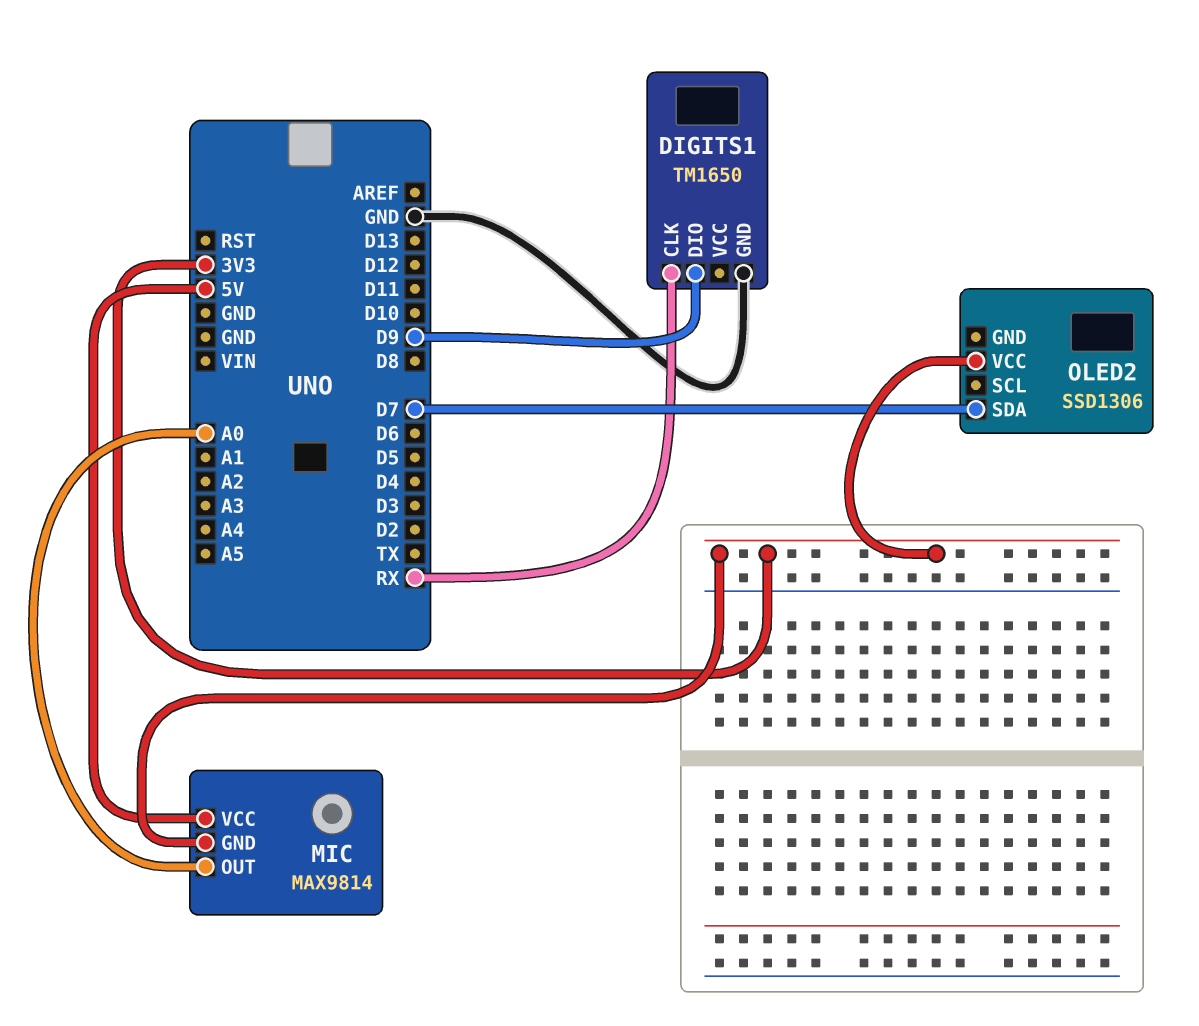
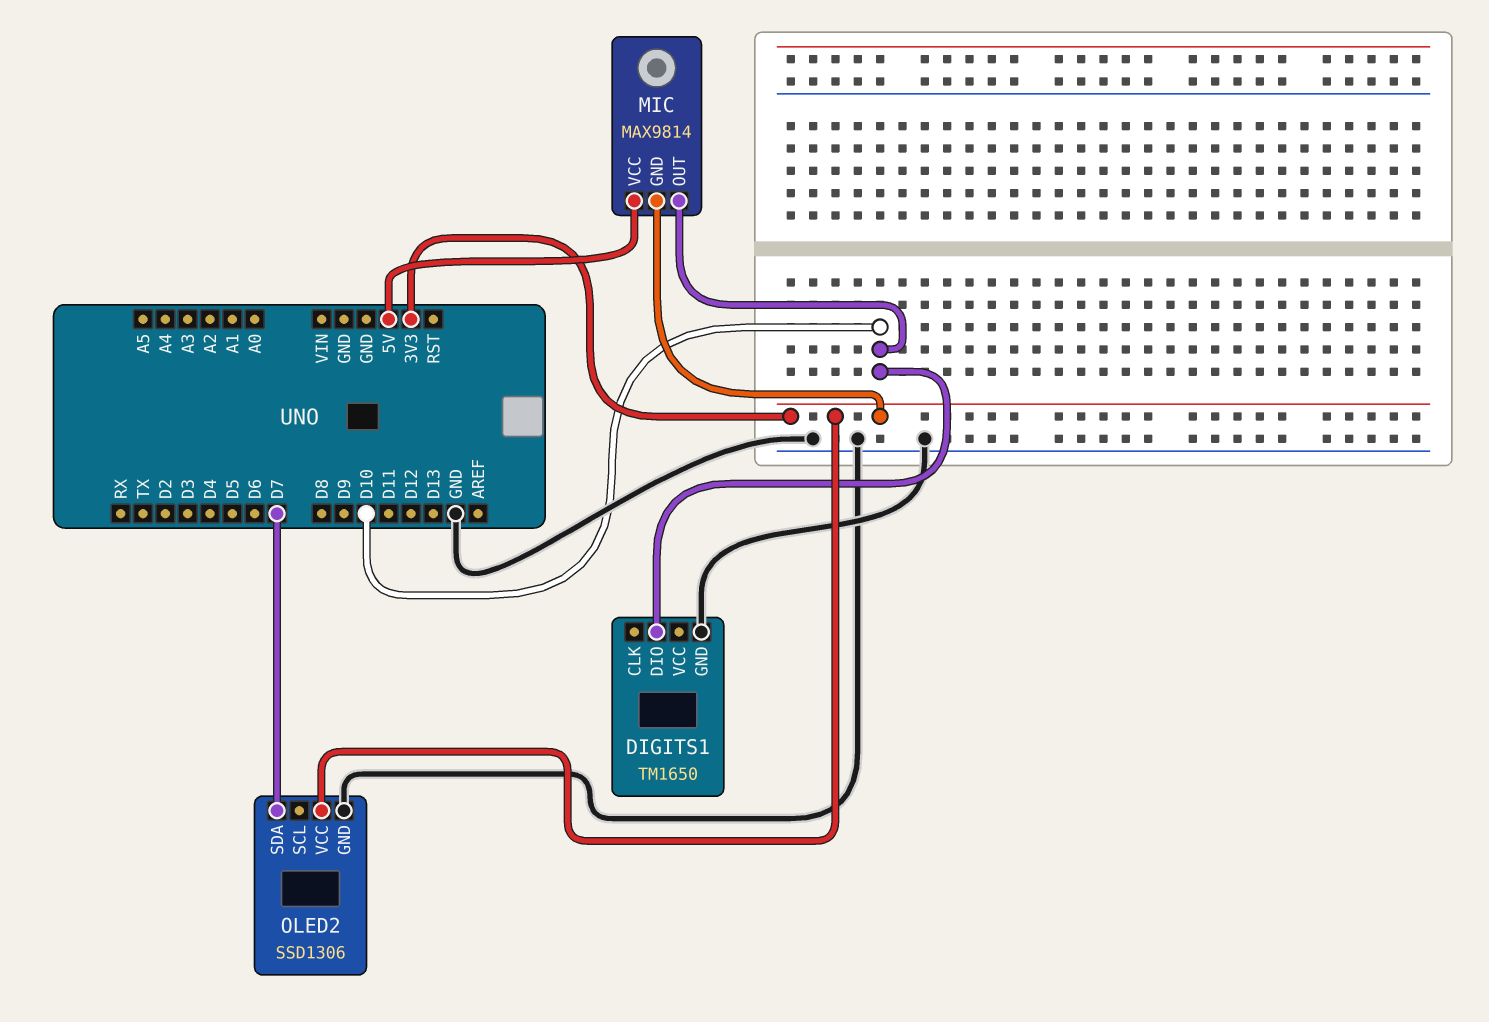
DIGITS1 pin CLK: RX -> none
DIGITS1 pin DIO: D9 -> D10
MIC pin OUT: A0 -> D10
OLED2 pin GND: none -> GND

